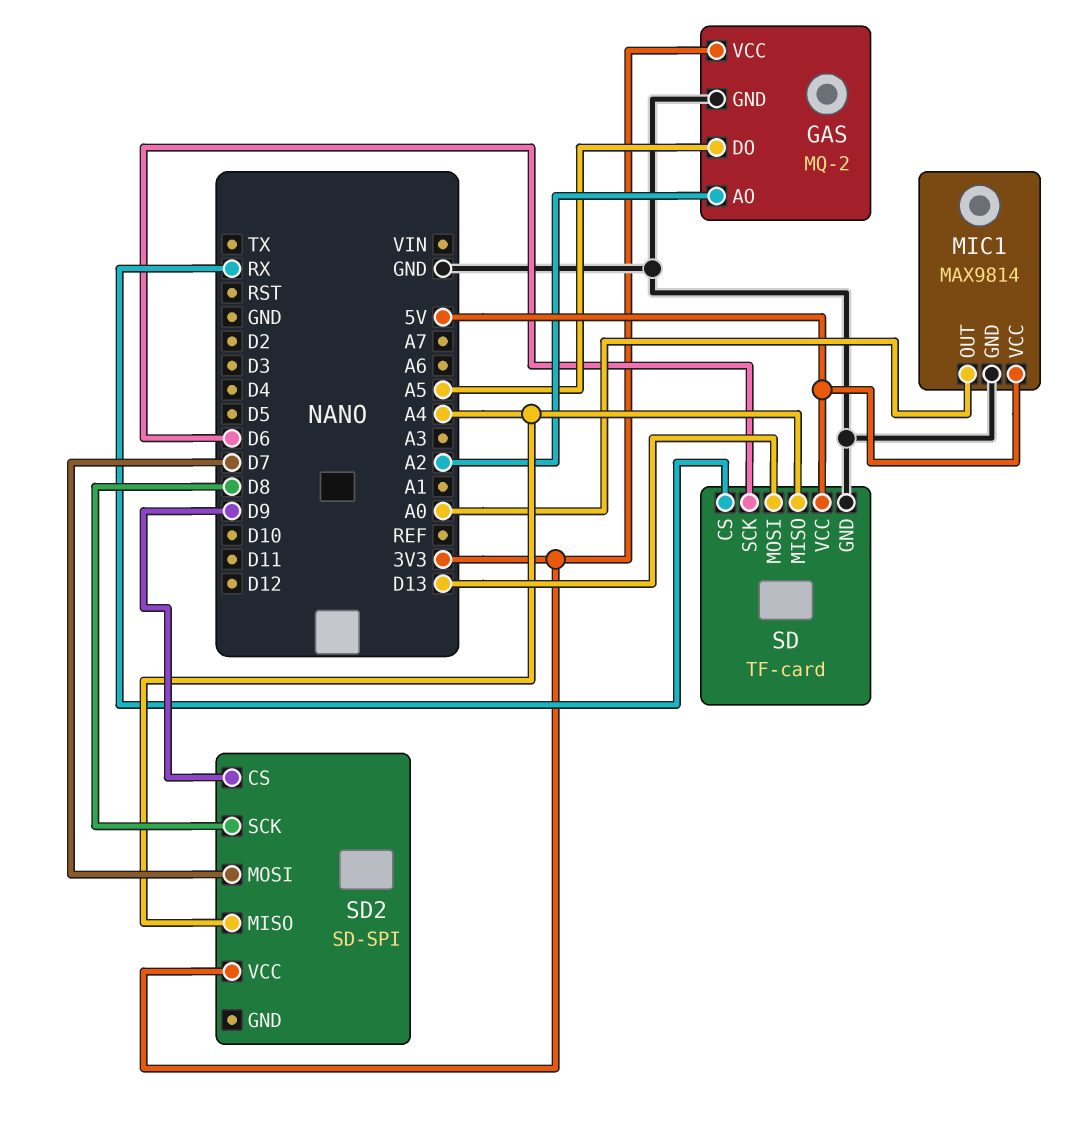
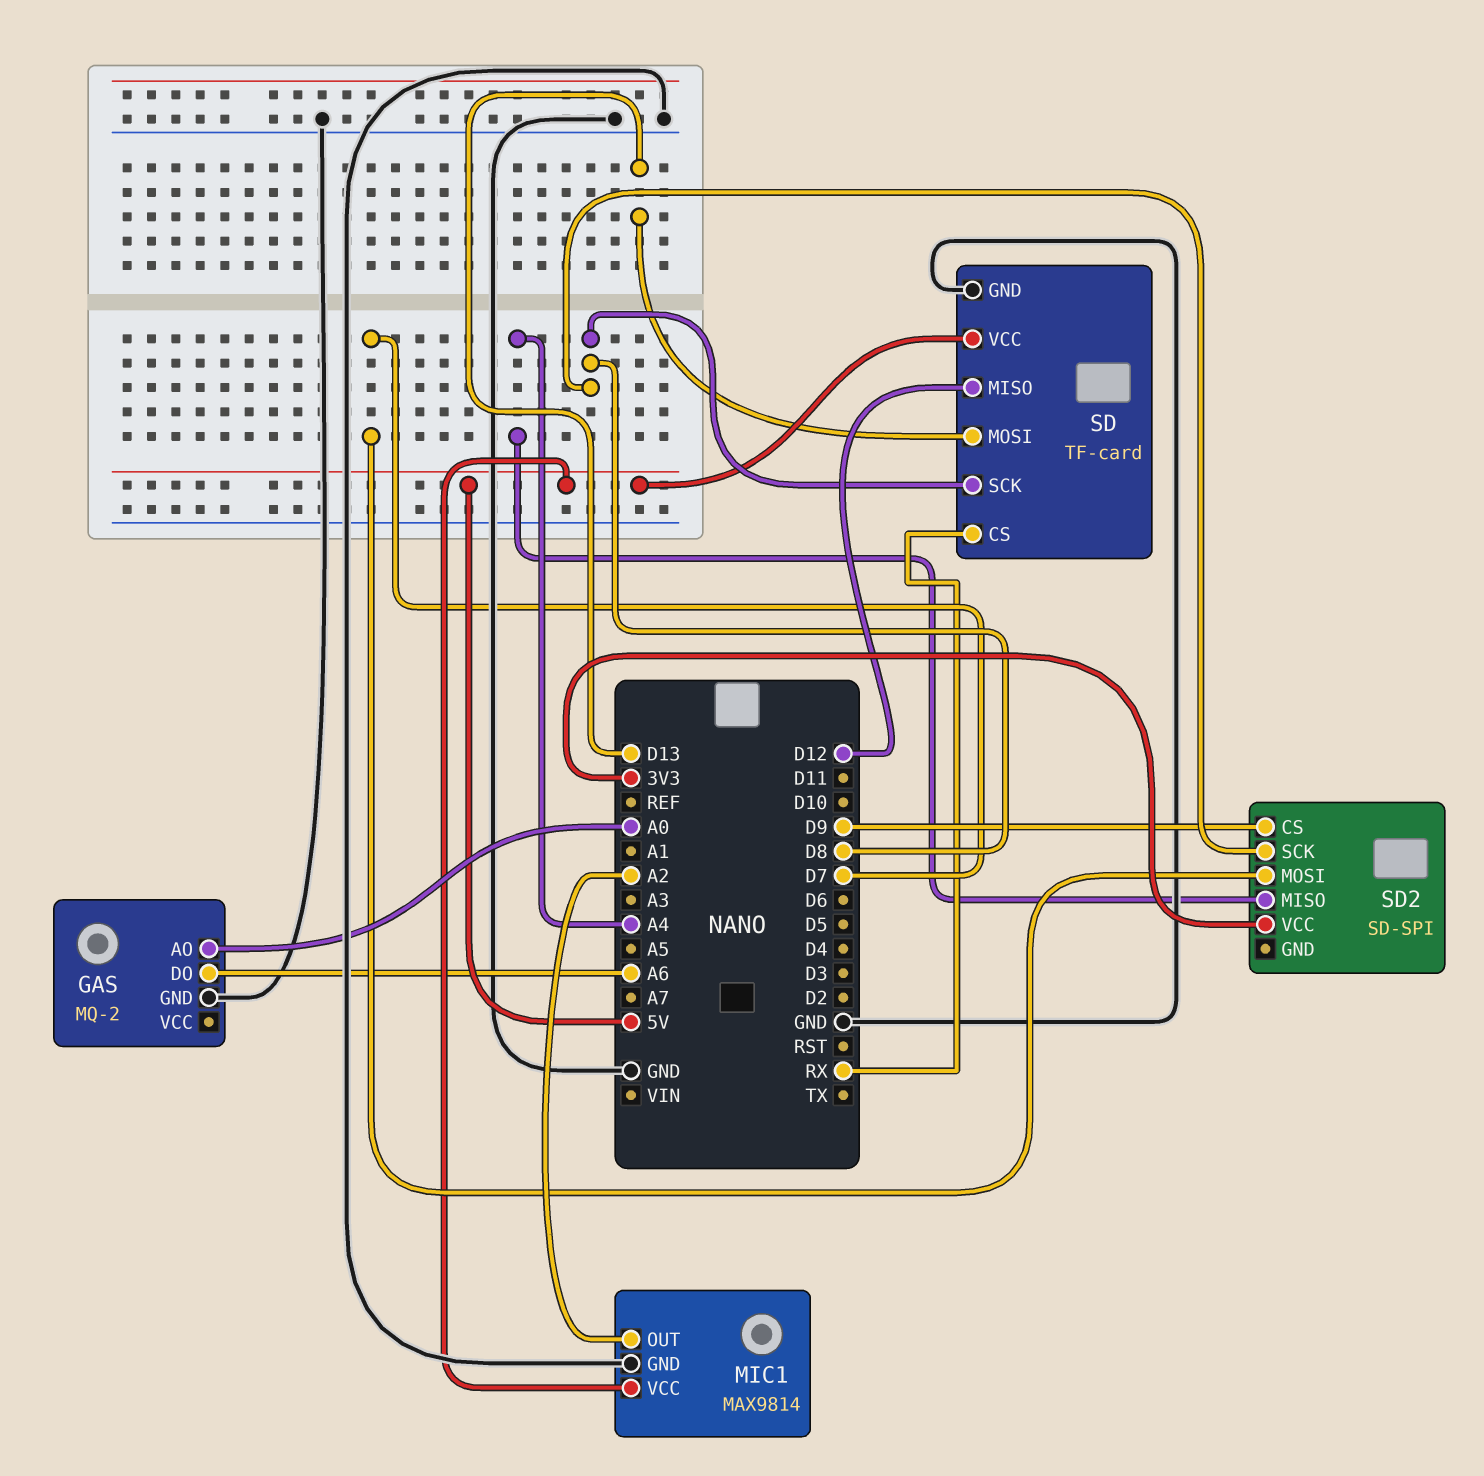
GAS pin AO: A2 -> A0
GAS pin DO: A5 -> A6
GAS pin VCC: 3V3 -> none
MIC1 pin OUT: A0 -> A2
SD pin MISO: A4 -> D12
SD pin SCK: D6 -> D8

